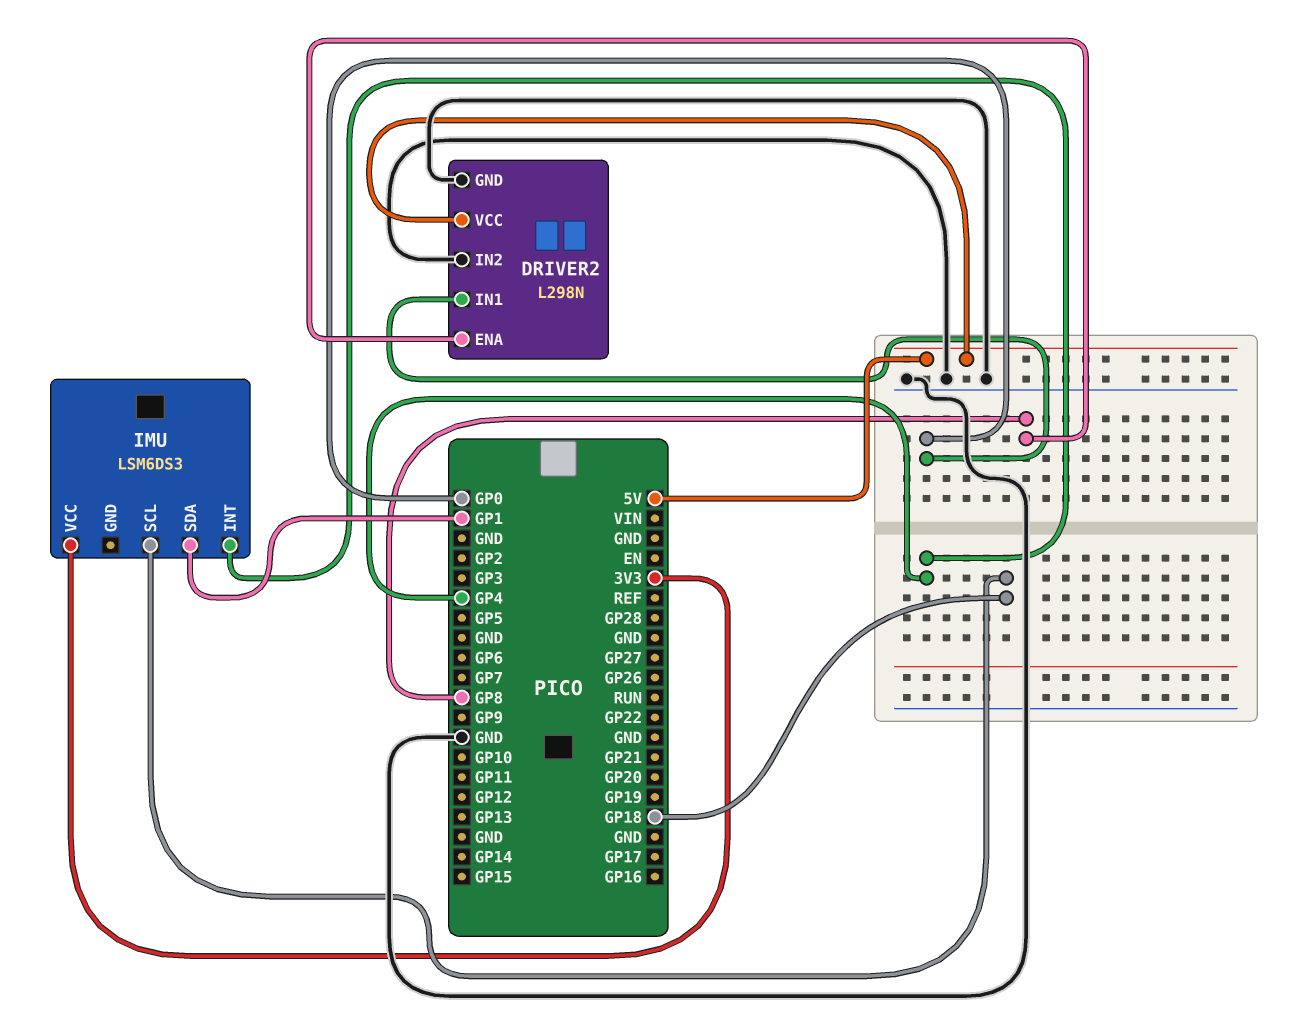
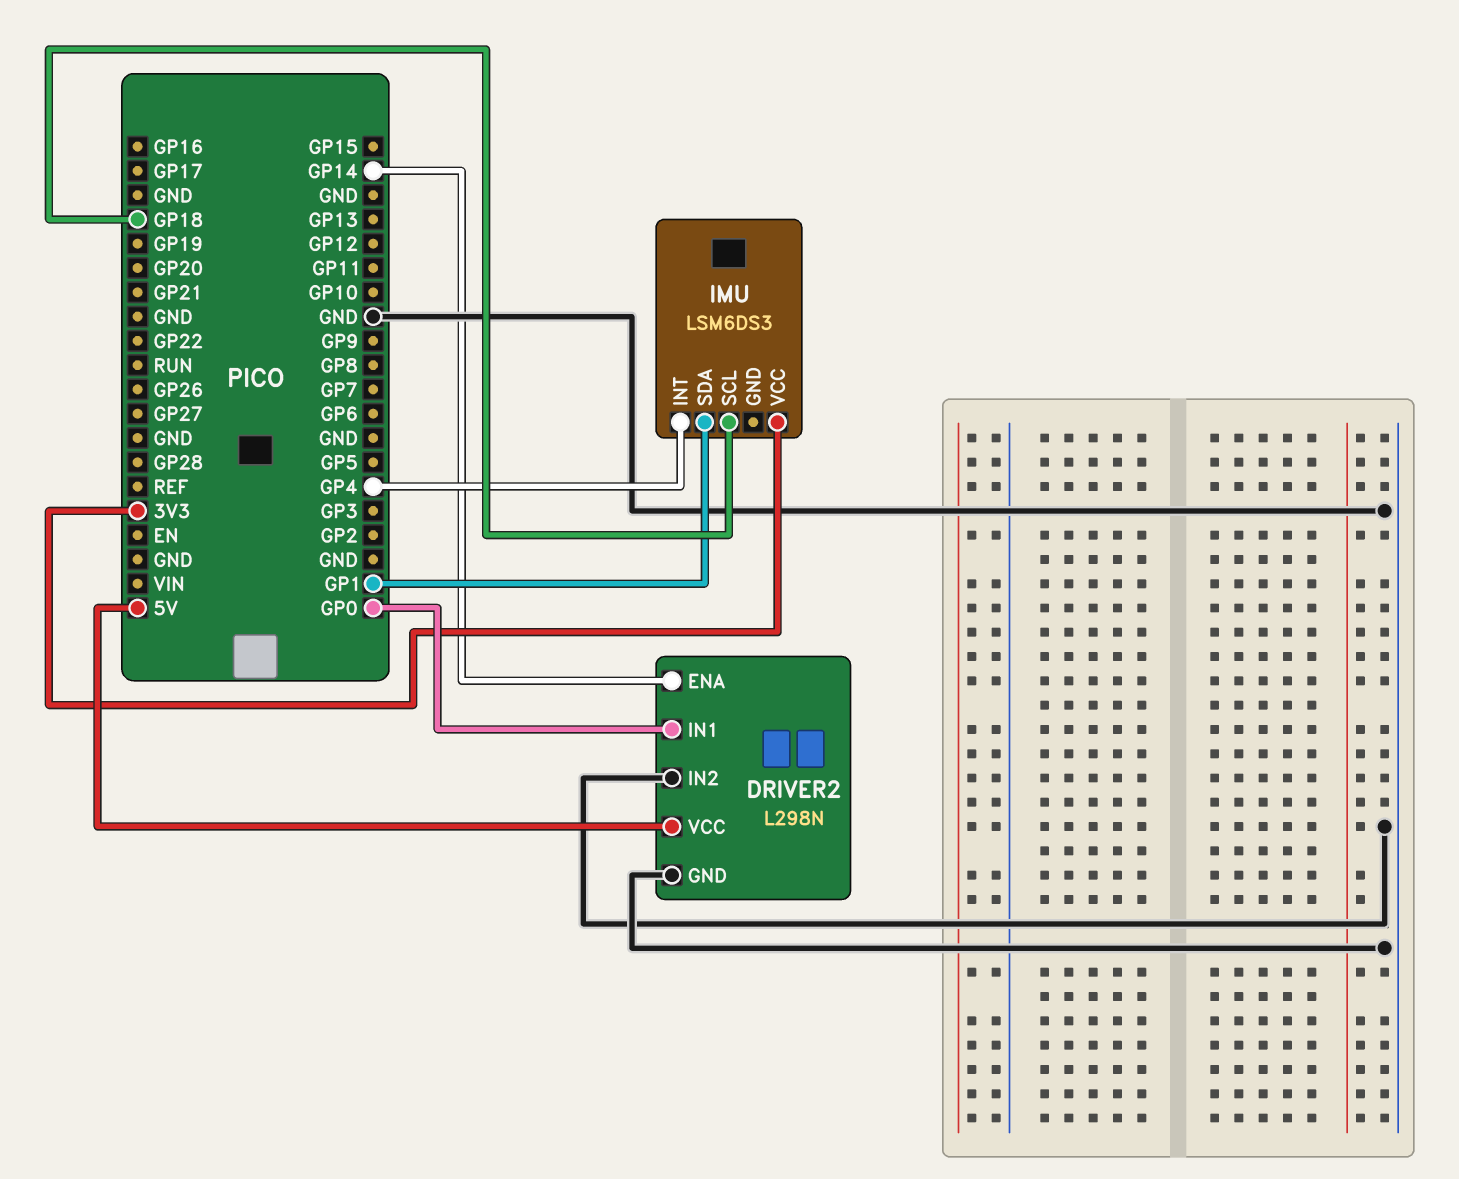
DRIVER2 pin ENA: GP8 -> GP14

